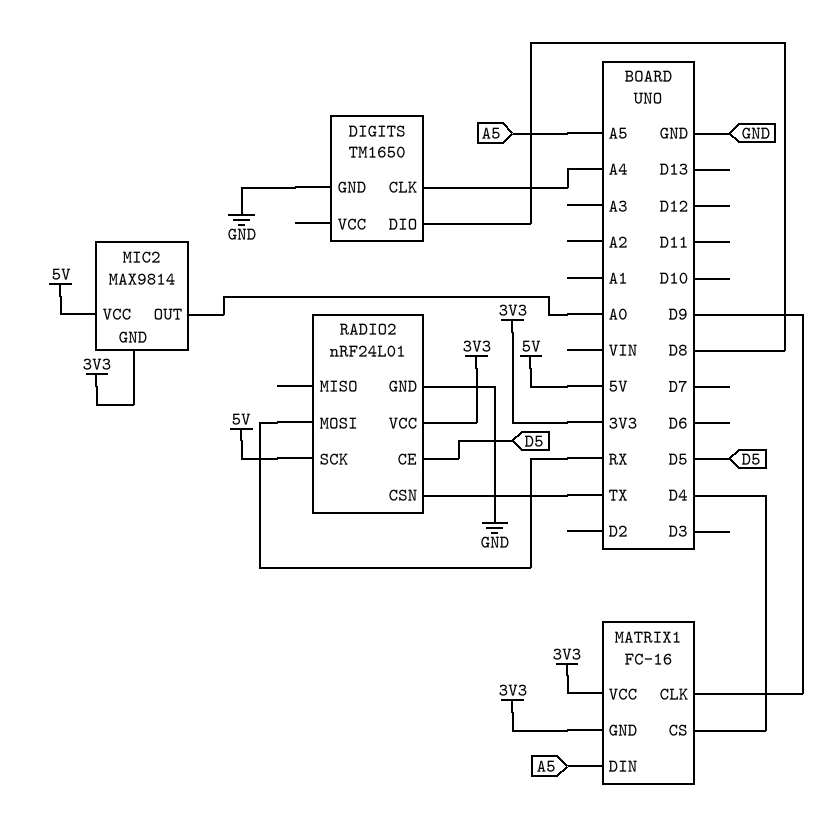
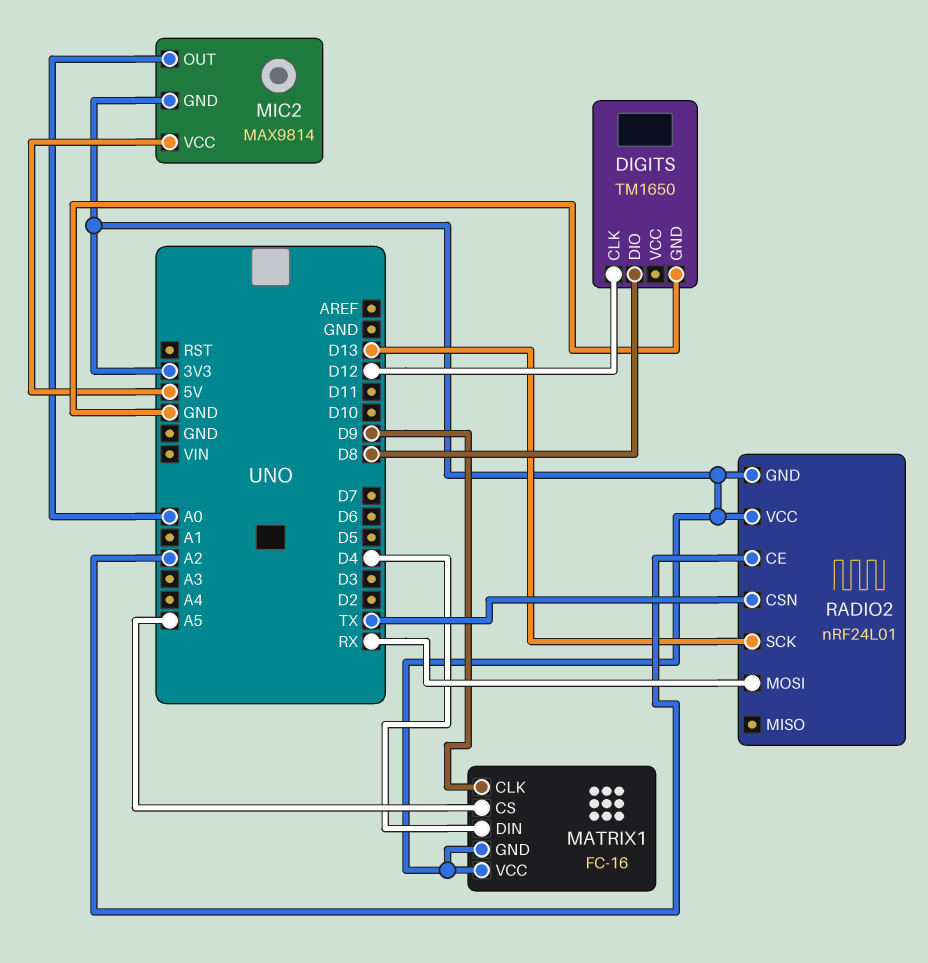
DIGITS pin CLK: A4 -> D12
MATRIX1 pin CS: D4 -> A5
MATRIX1 pin DIN: A5 -> D4
RADIO2 pin CE: D5 -> A2
RADIO2 pin GND: GND -> 3V3
RADIO2 pin SCK: 5V -> D13

